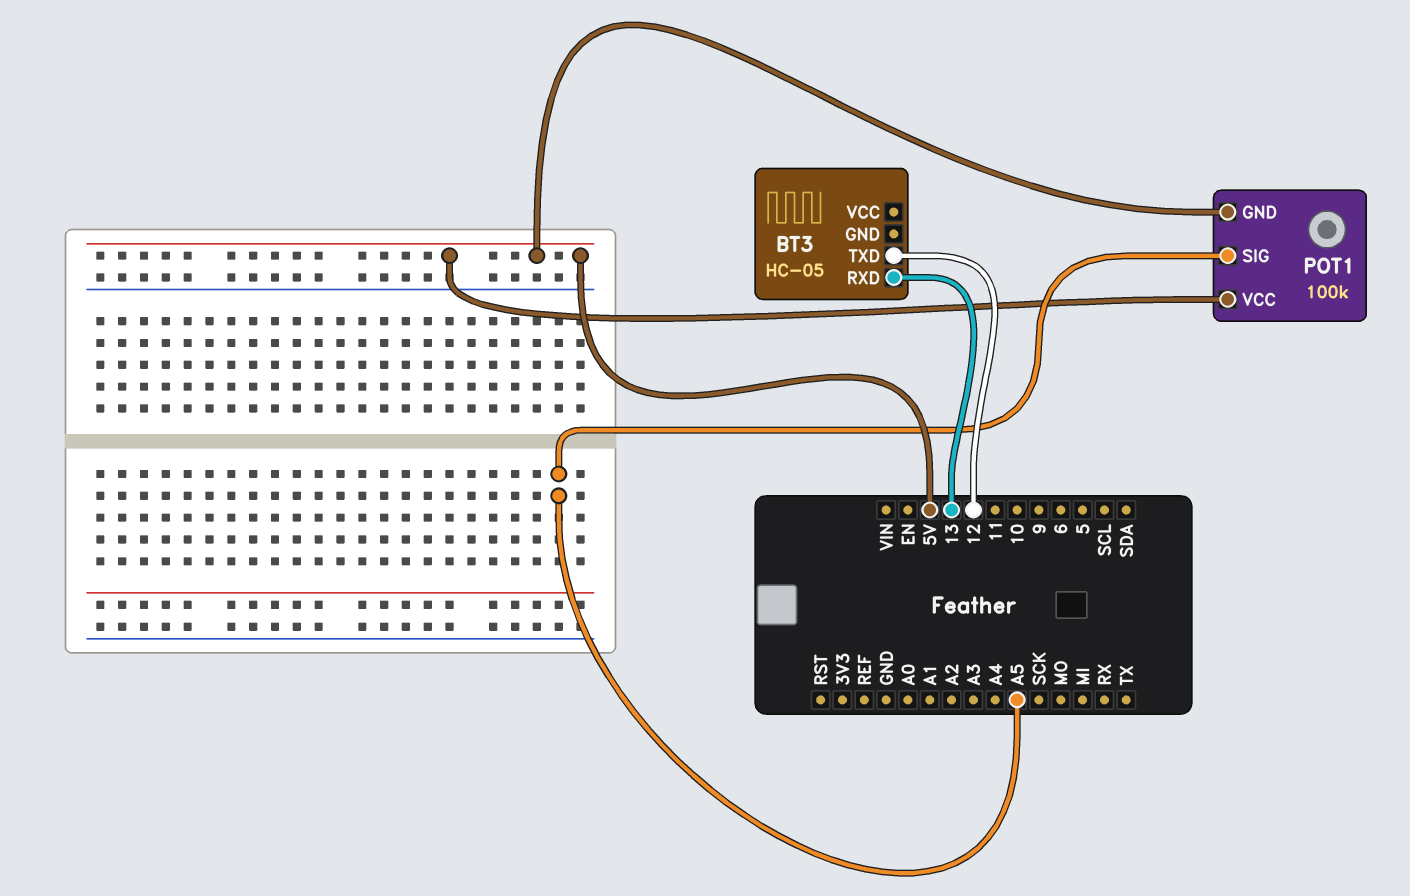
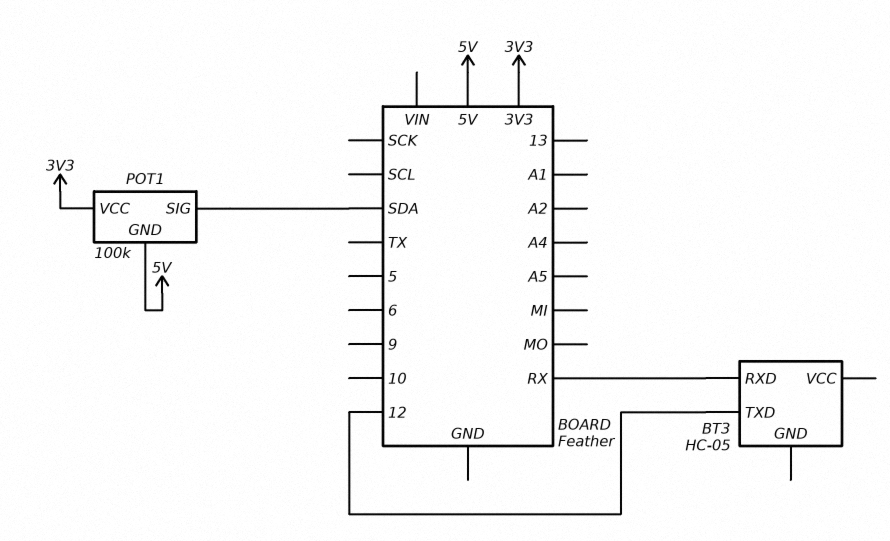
BT3 pin RXD: 13 -> RX
POT1 pin SIG: A5 -> SDA
POT1 pin VCC: 5V -> 3V3

